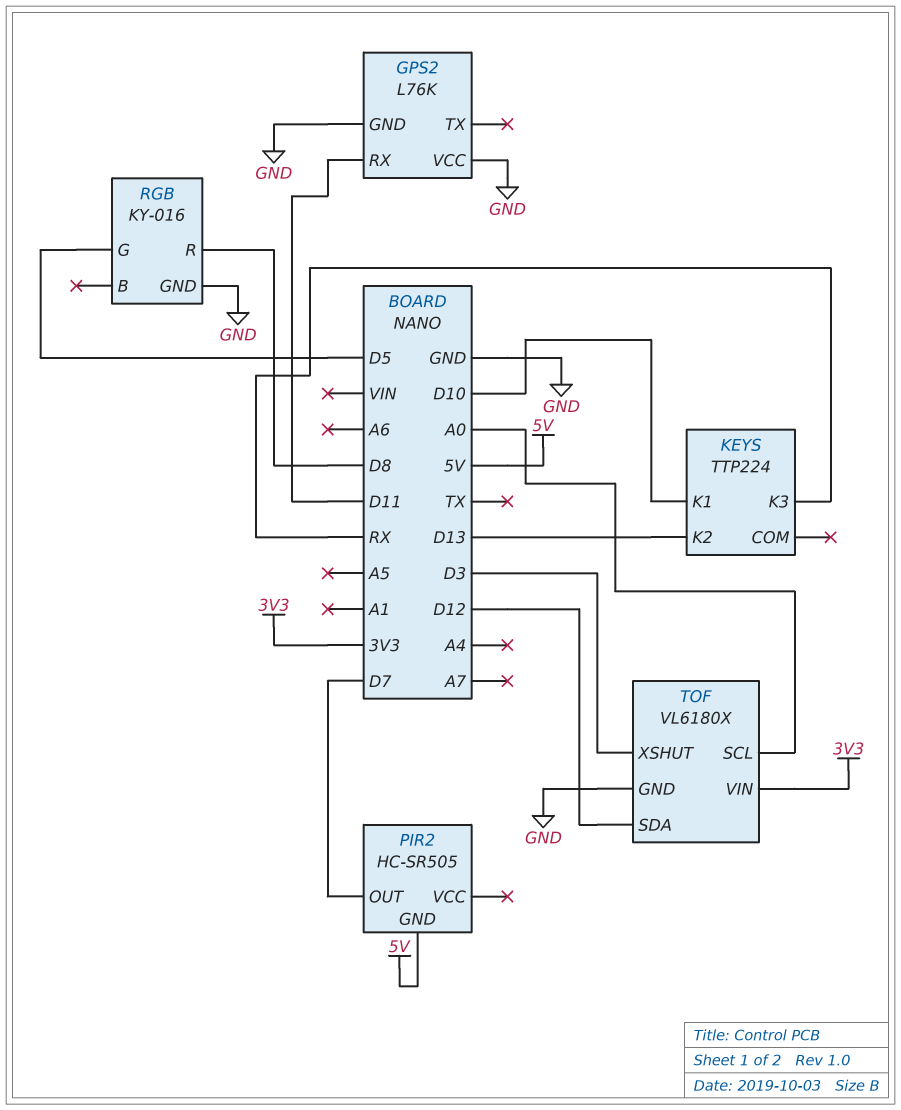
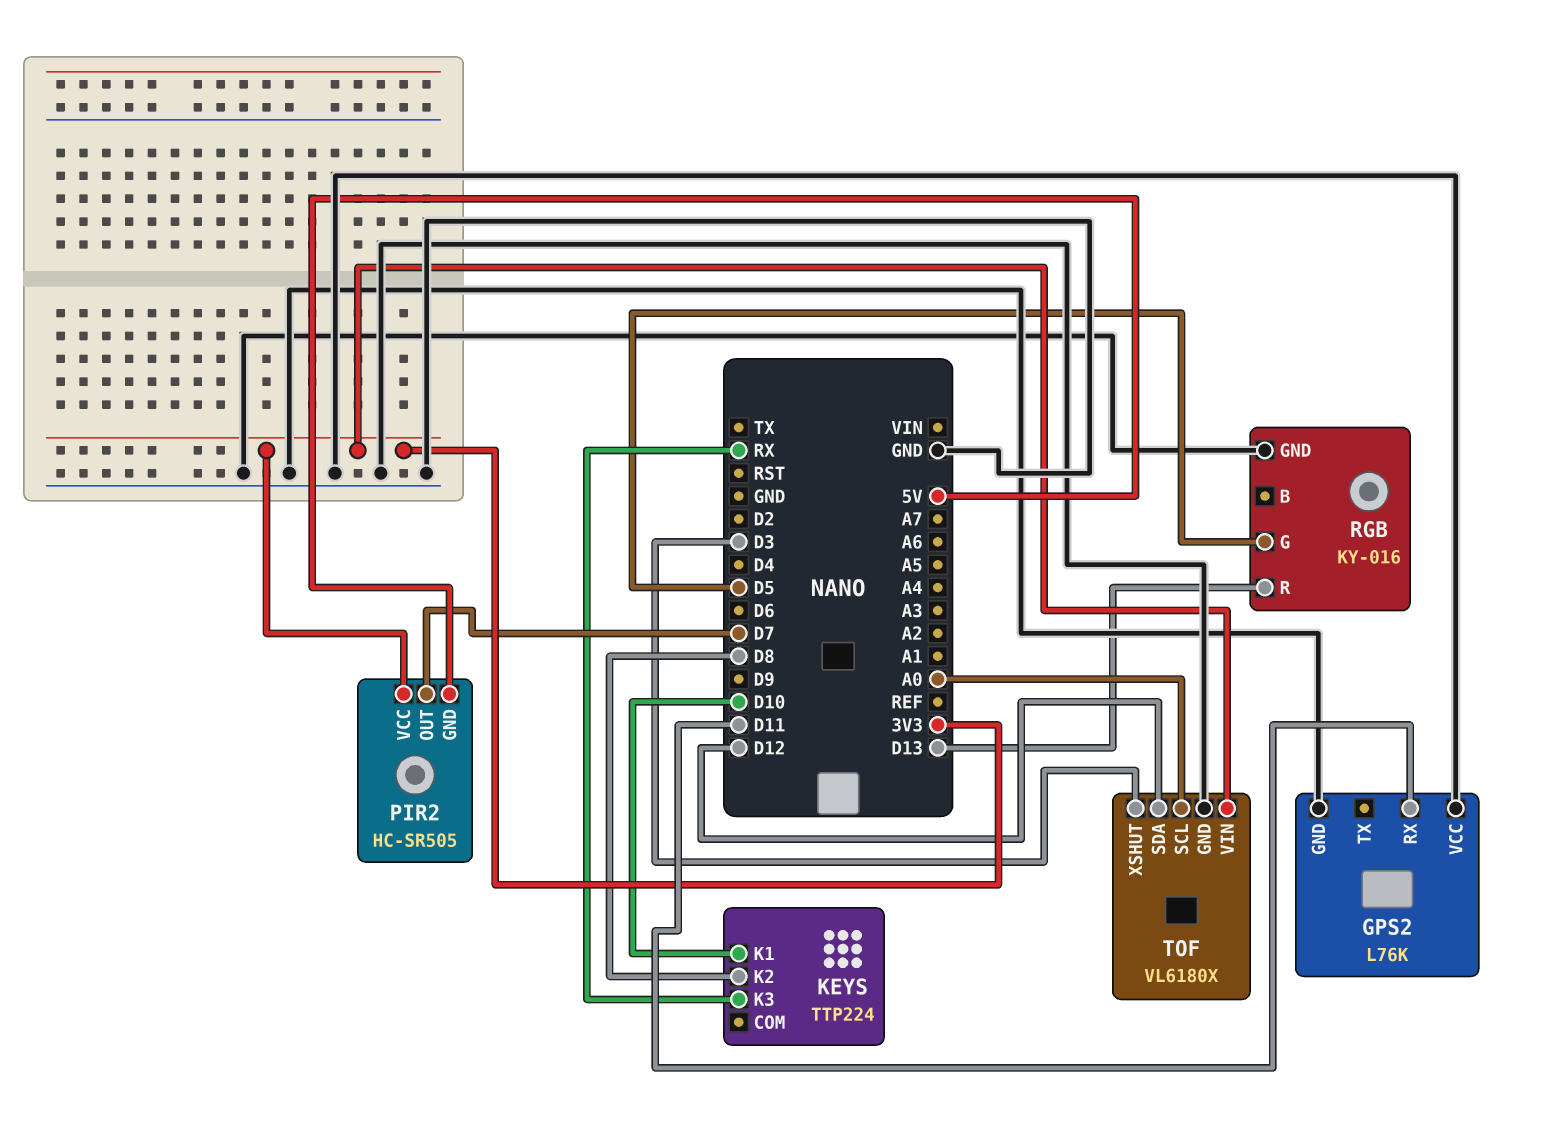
KEYS pin K2: D13 -> D8
PIR2 pin VCC: none -> 3V3
RGB pin R: D8 -> D13

